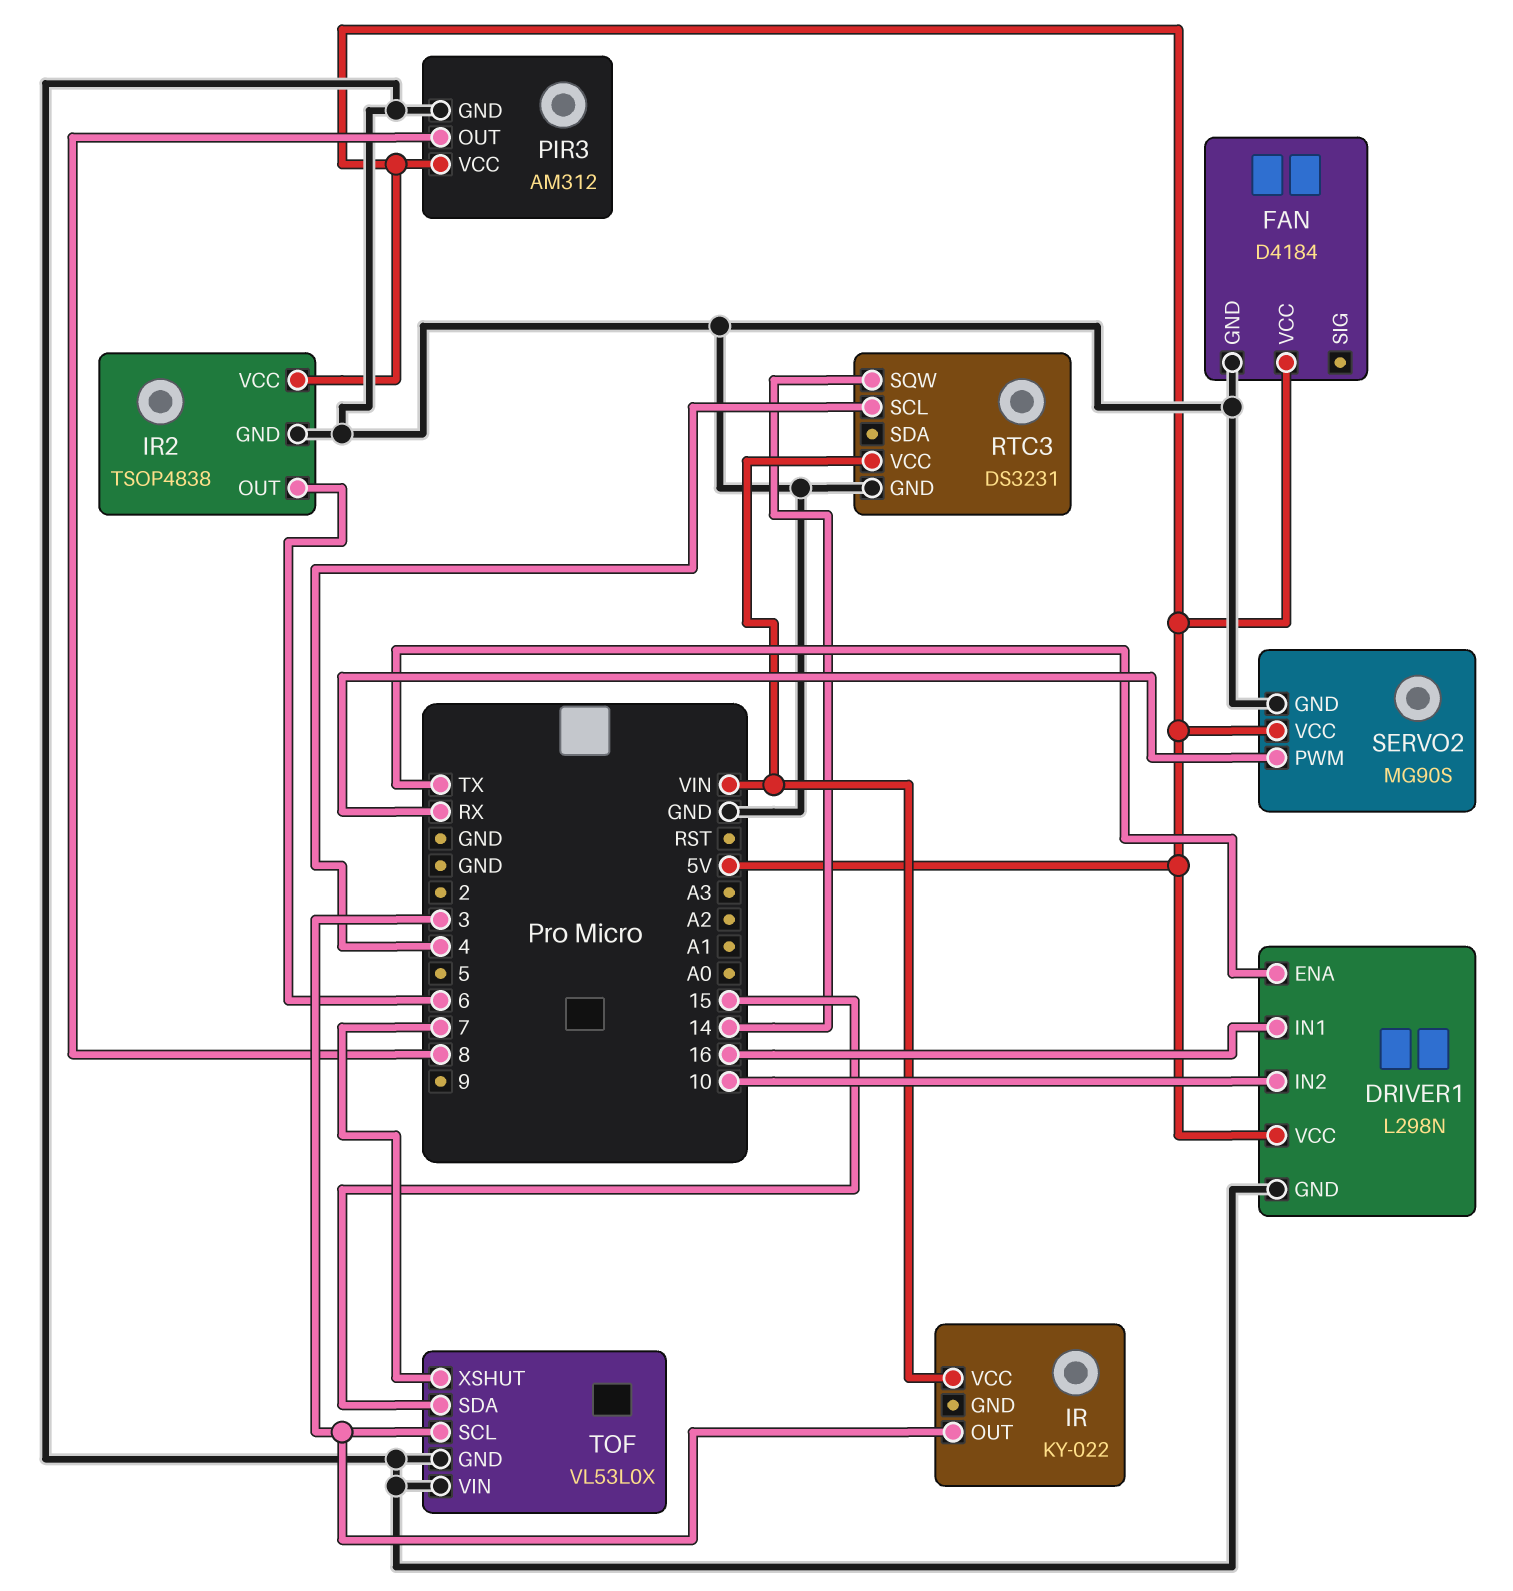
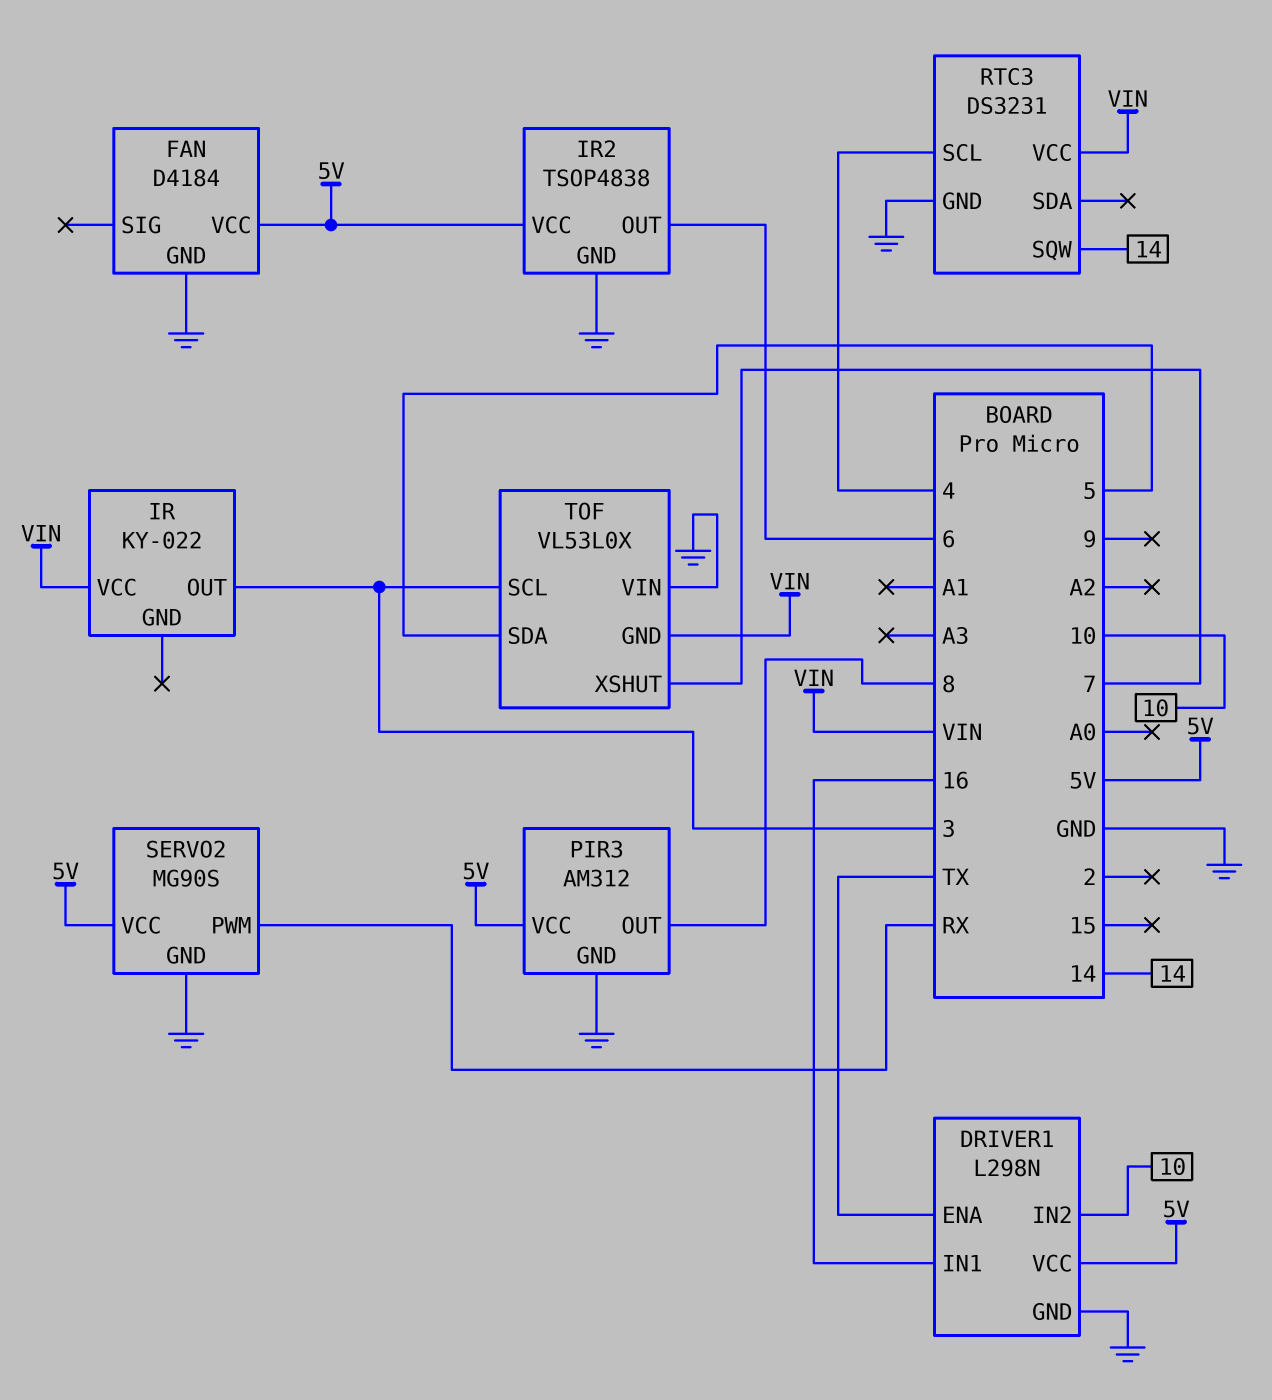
TOF pin GND: GND -> VIN
TOF pin SDA: 15 -> 5

